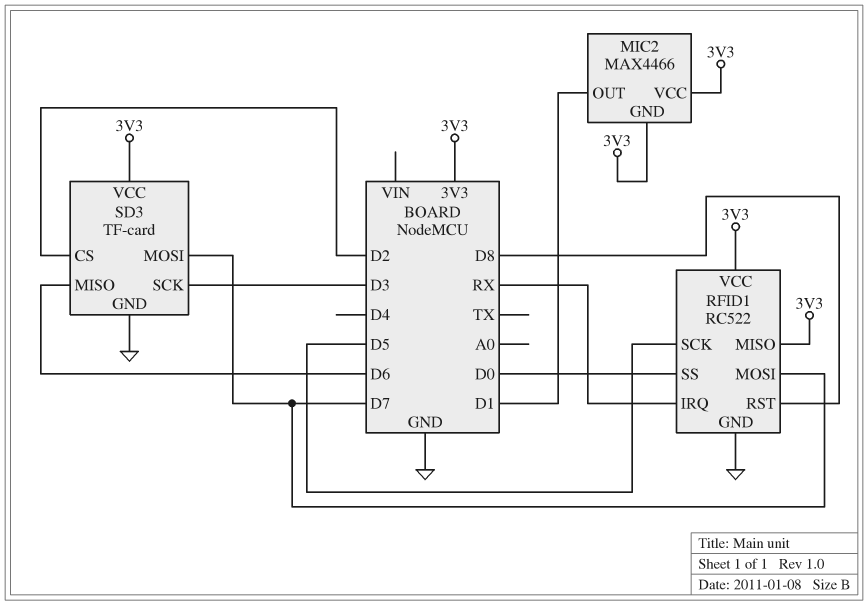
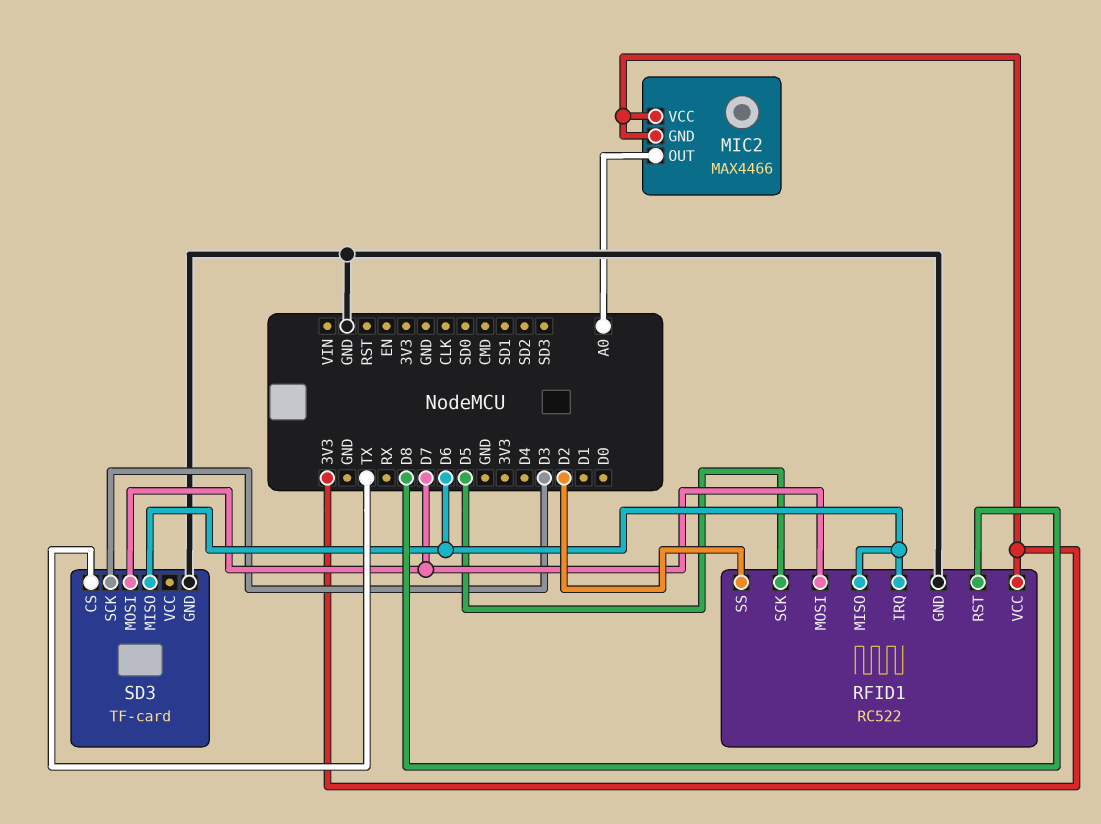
MIC2 pin OUT: D1 -> A0
RFID1 pin IRQ: RX -> D6
RFID1 pin MISO: 3V3 -> D6
RFID1 pin SS: D0 -> D2
SD3 pin CS: D2 -> TX
SD3 pin VCC: 3V3 -> none

